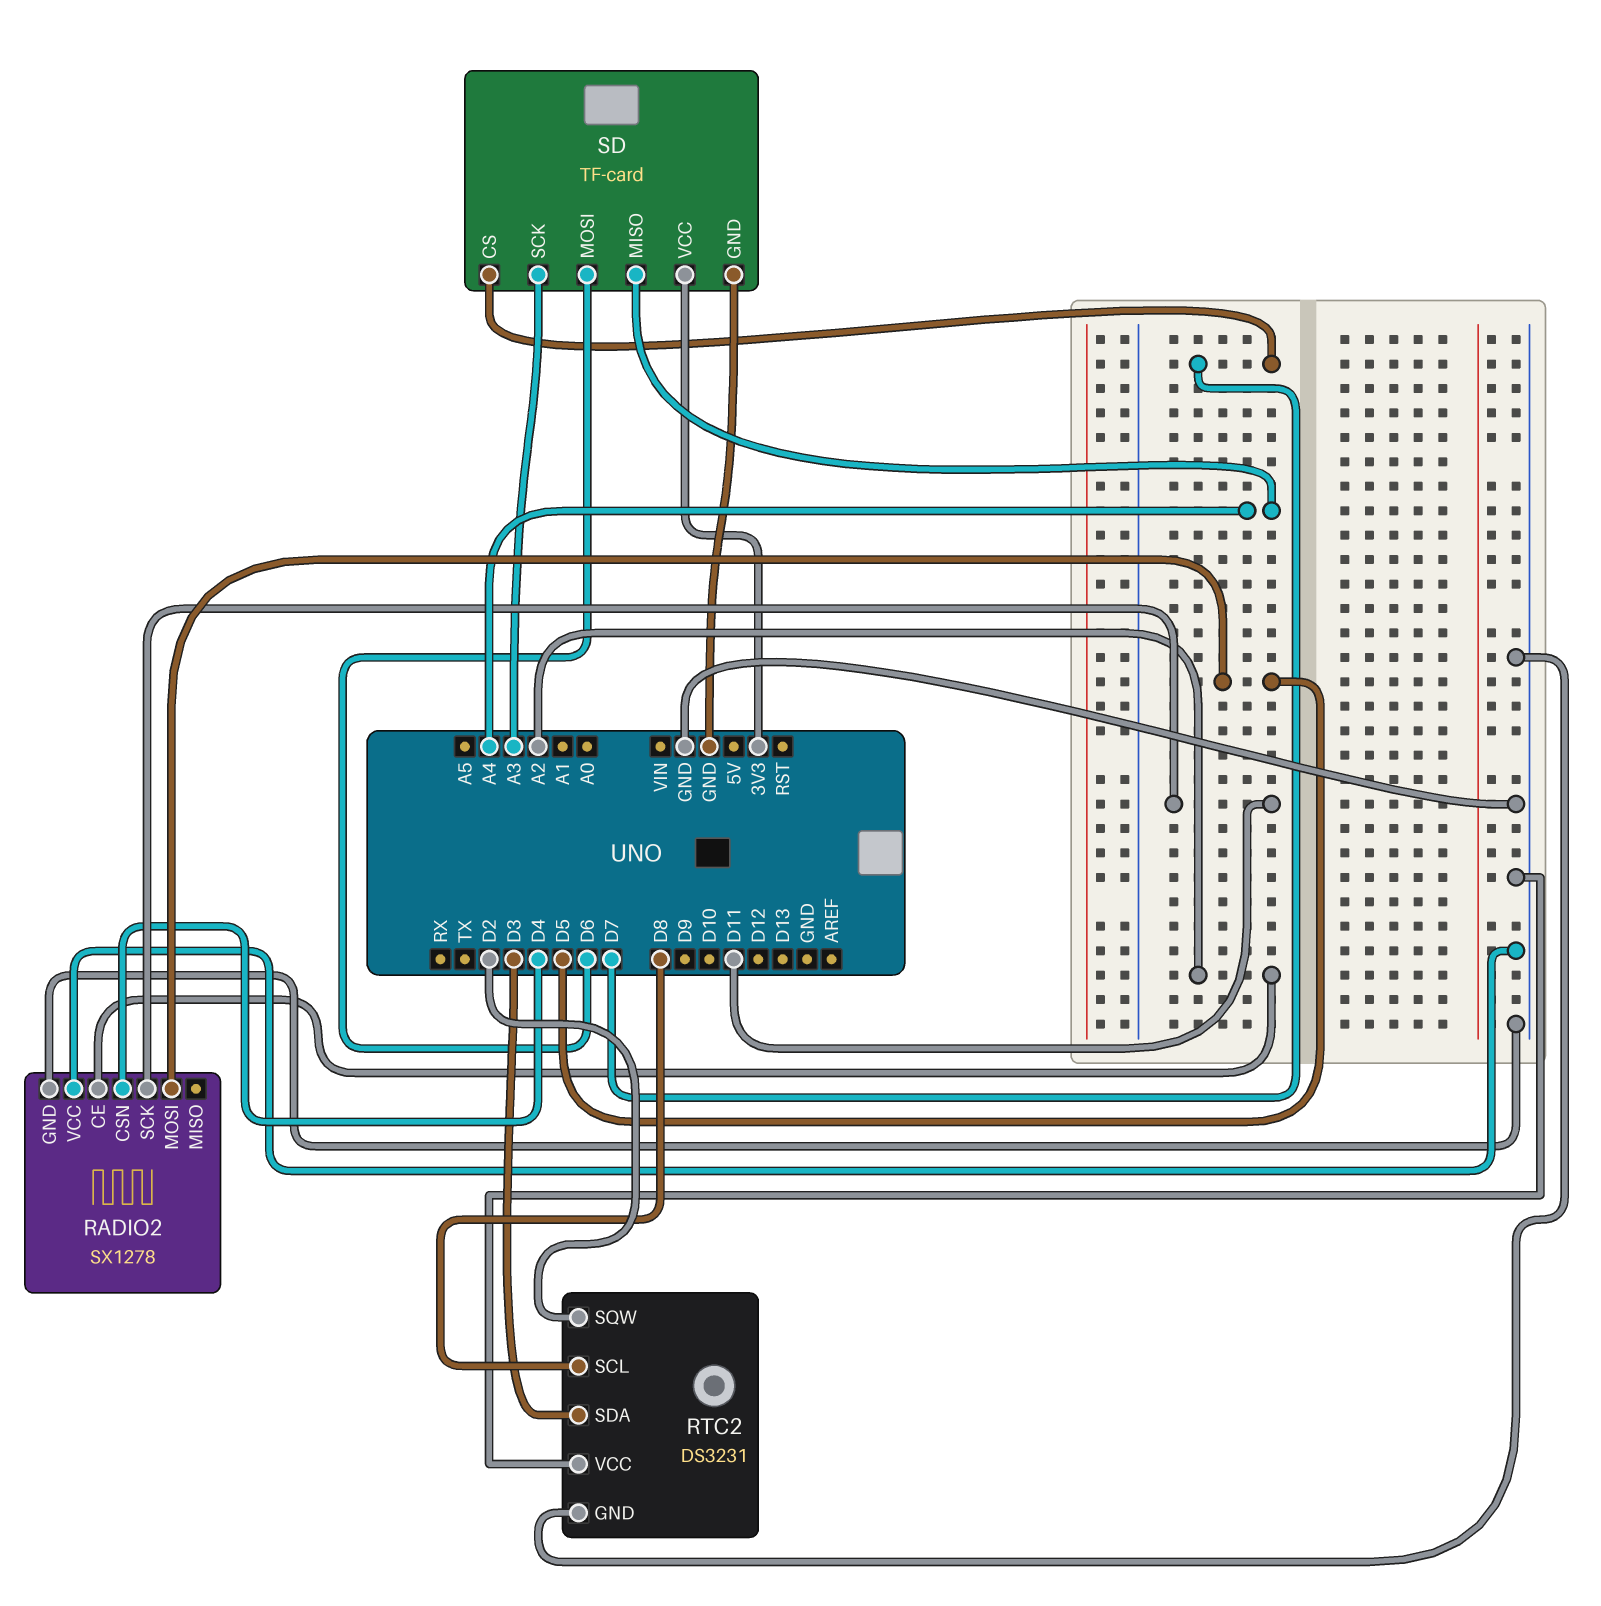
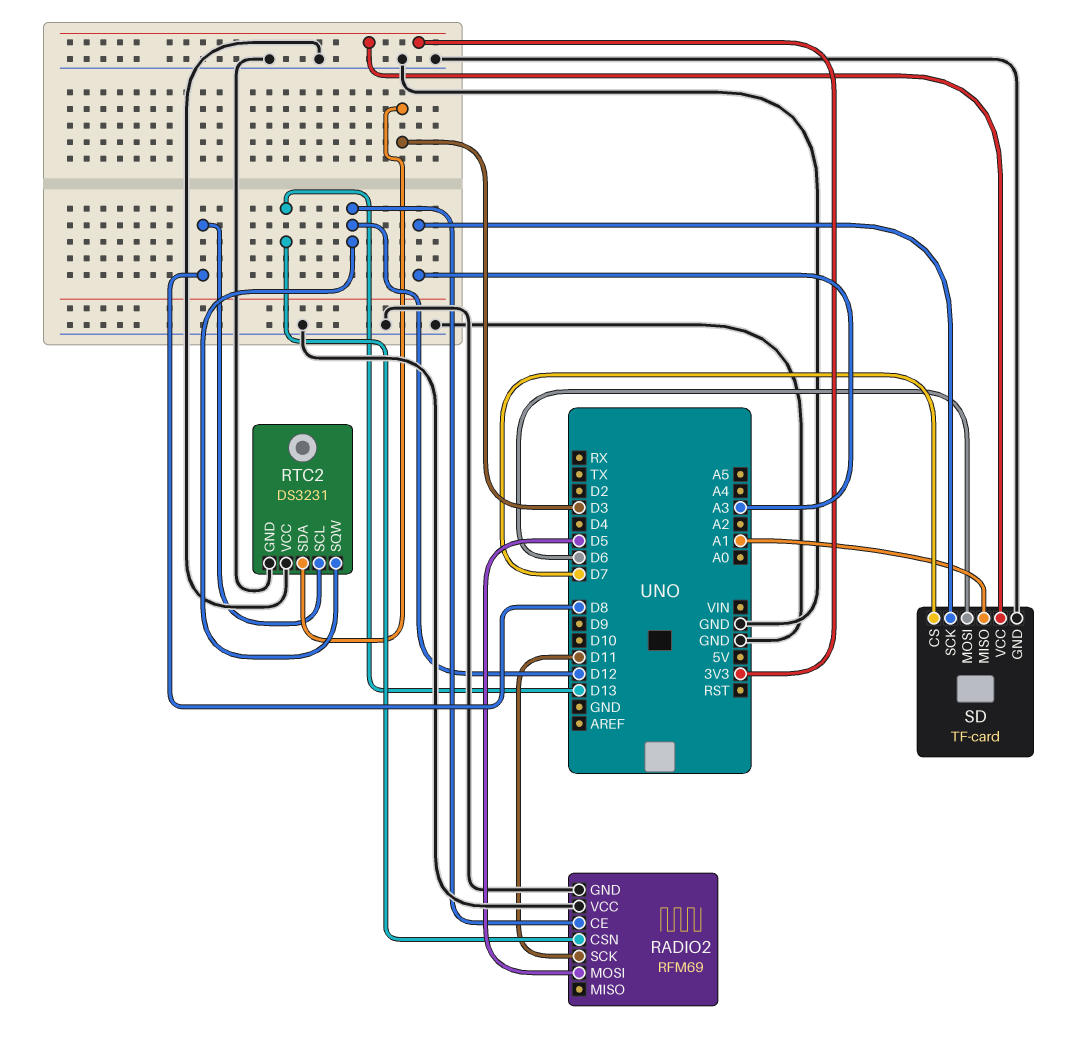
RADIO2: SX1278 -> RFM69
RADIO2 pin CE: A2 -> D12
RADIO2 pin CSN: D4 -> D13
RTC2 pin SQW: D2 -> D12
SD pin MISO: A4 -> A1

